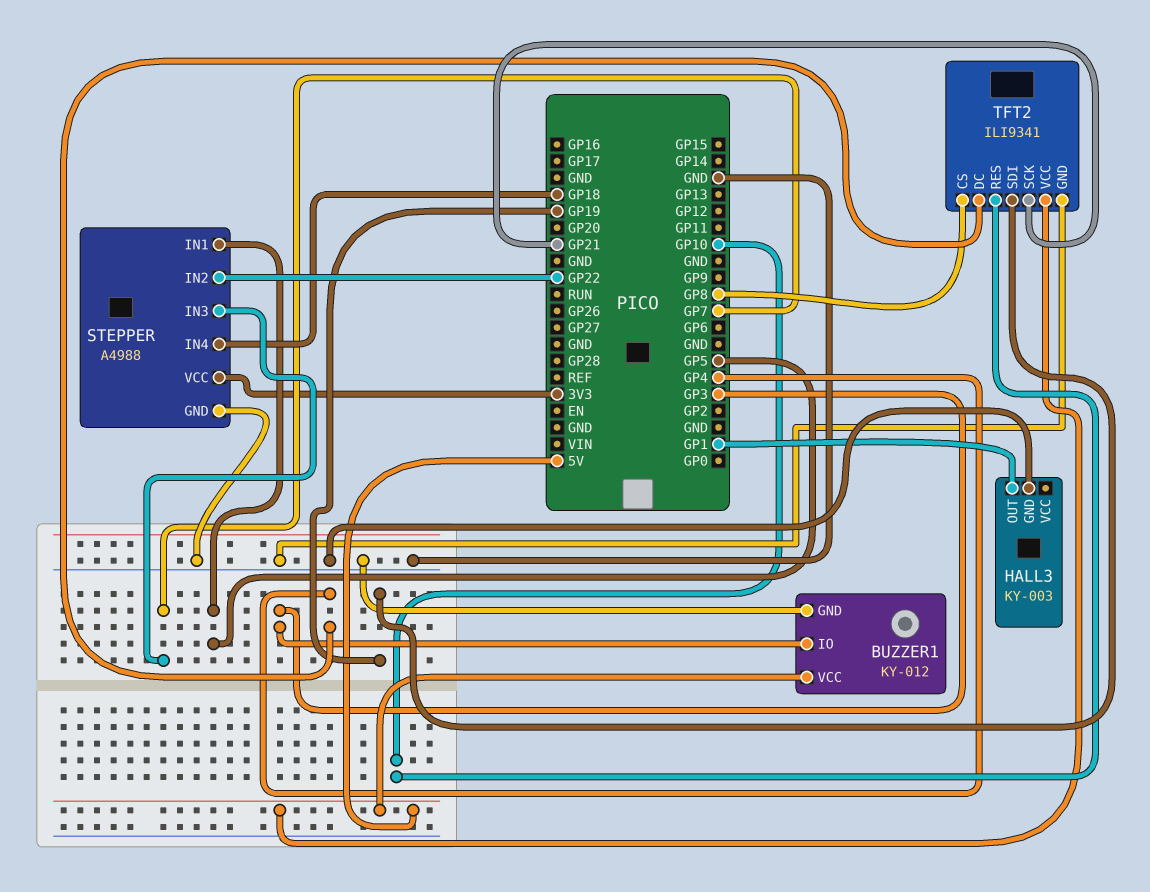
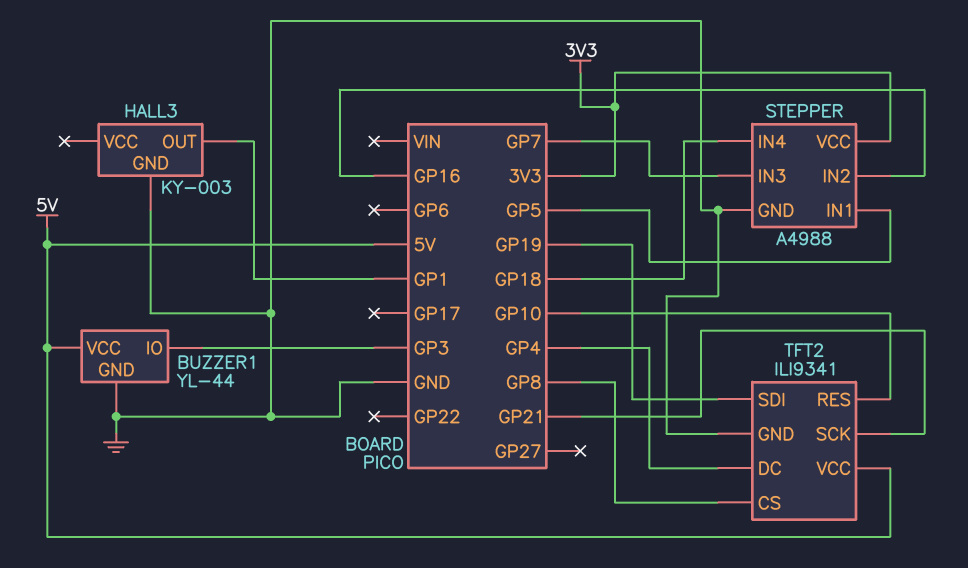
BUZZER1: KY-012 -> YL-44
STEPPER pin IN2: GP22 -> GP16

